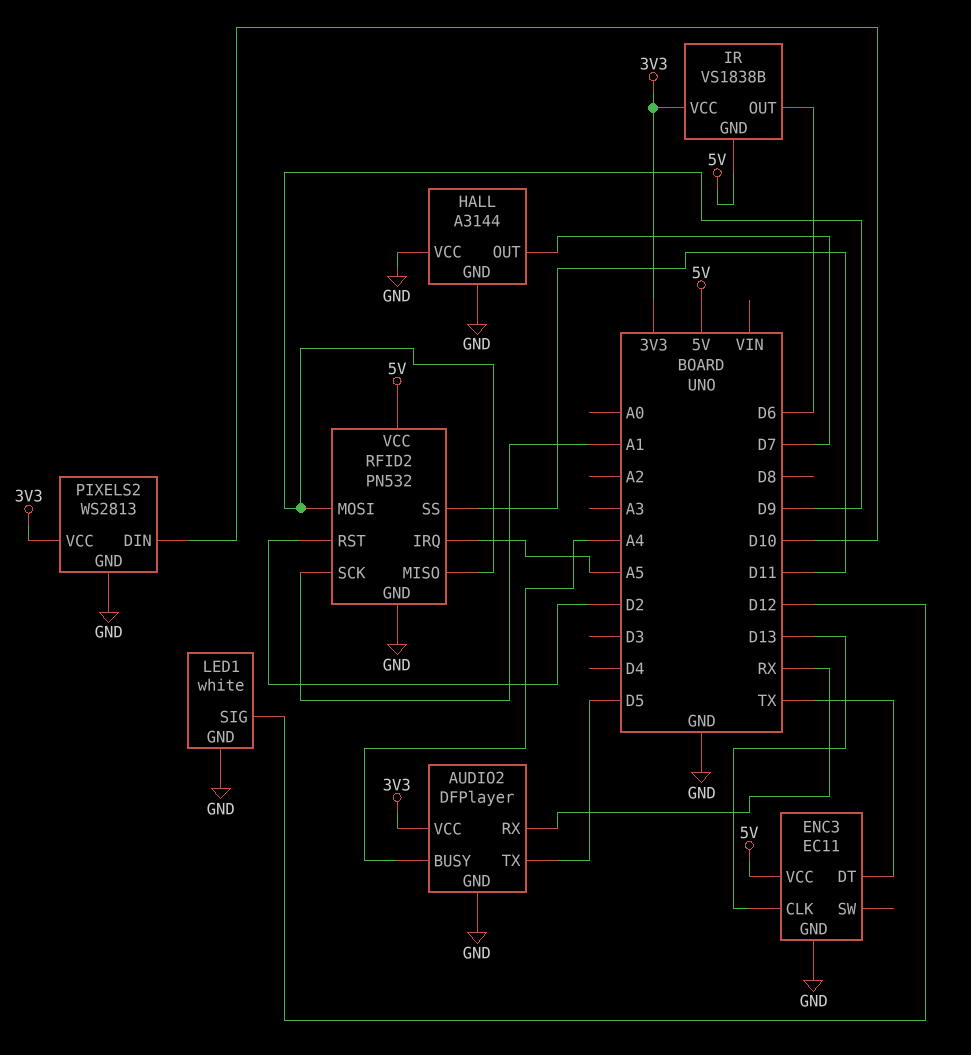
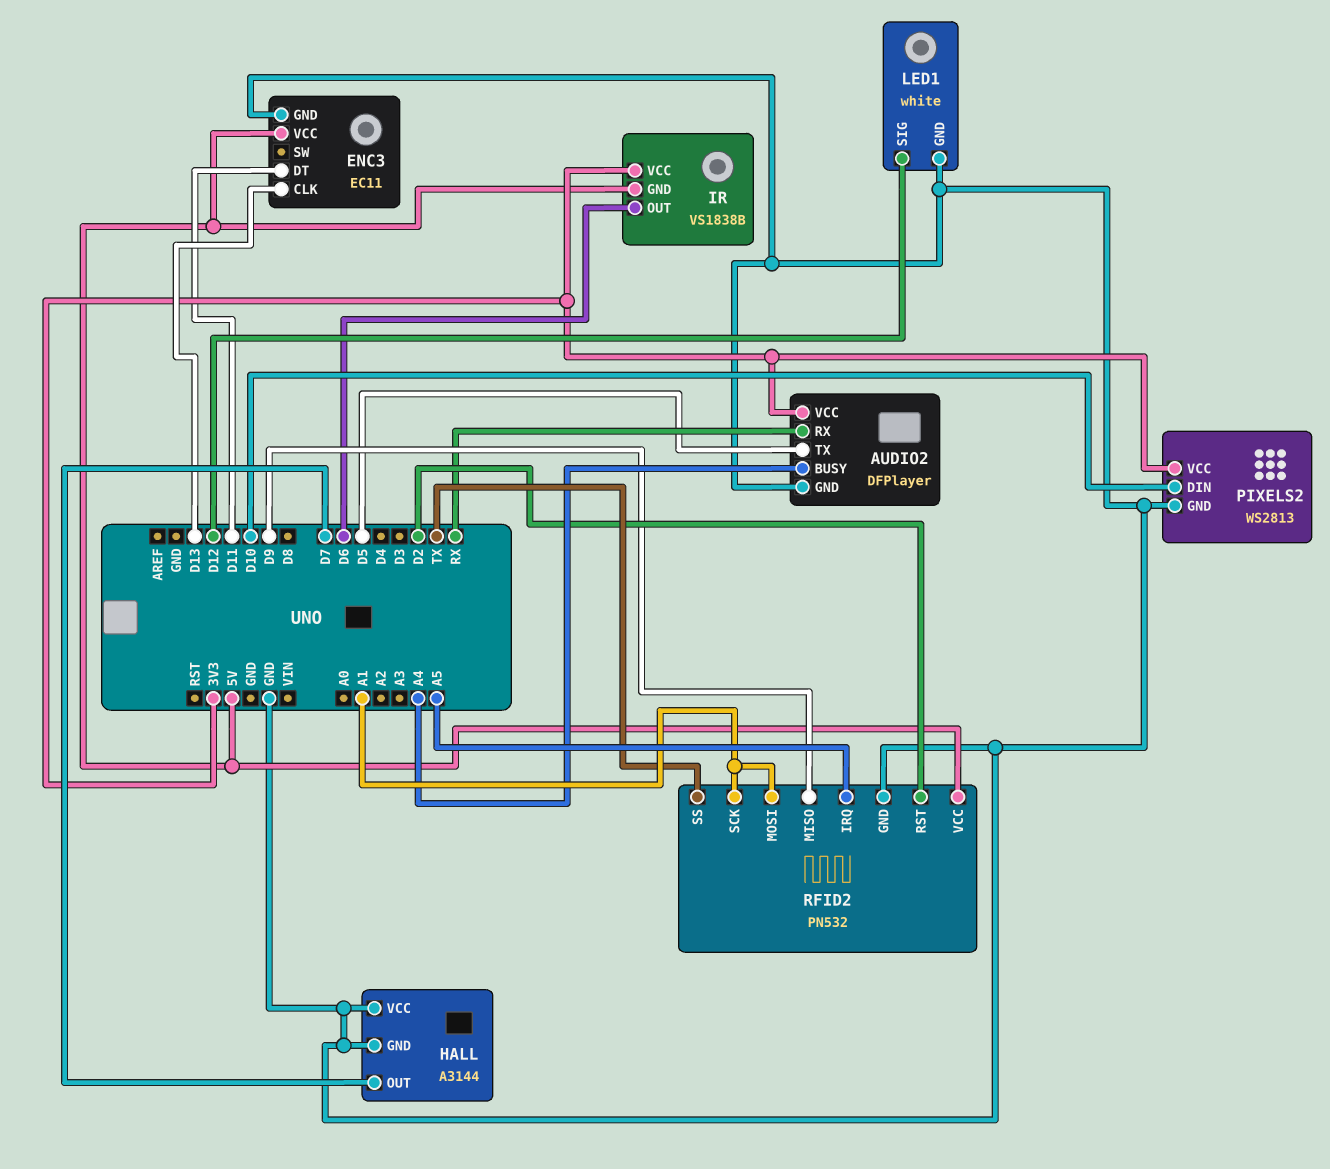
ENC3 pin DT: TX -> D11
RFID2 pin MOSI: D9 -> A1
RFID2 pin SS: D11 -> TX

